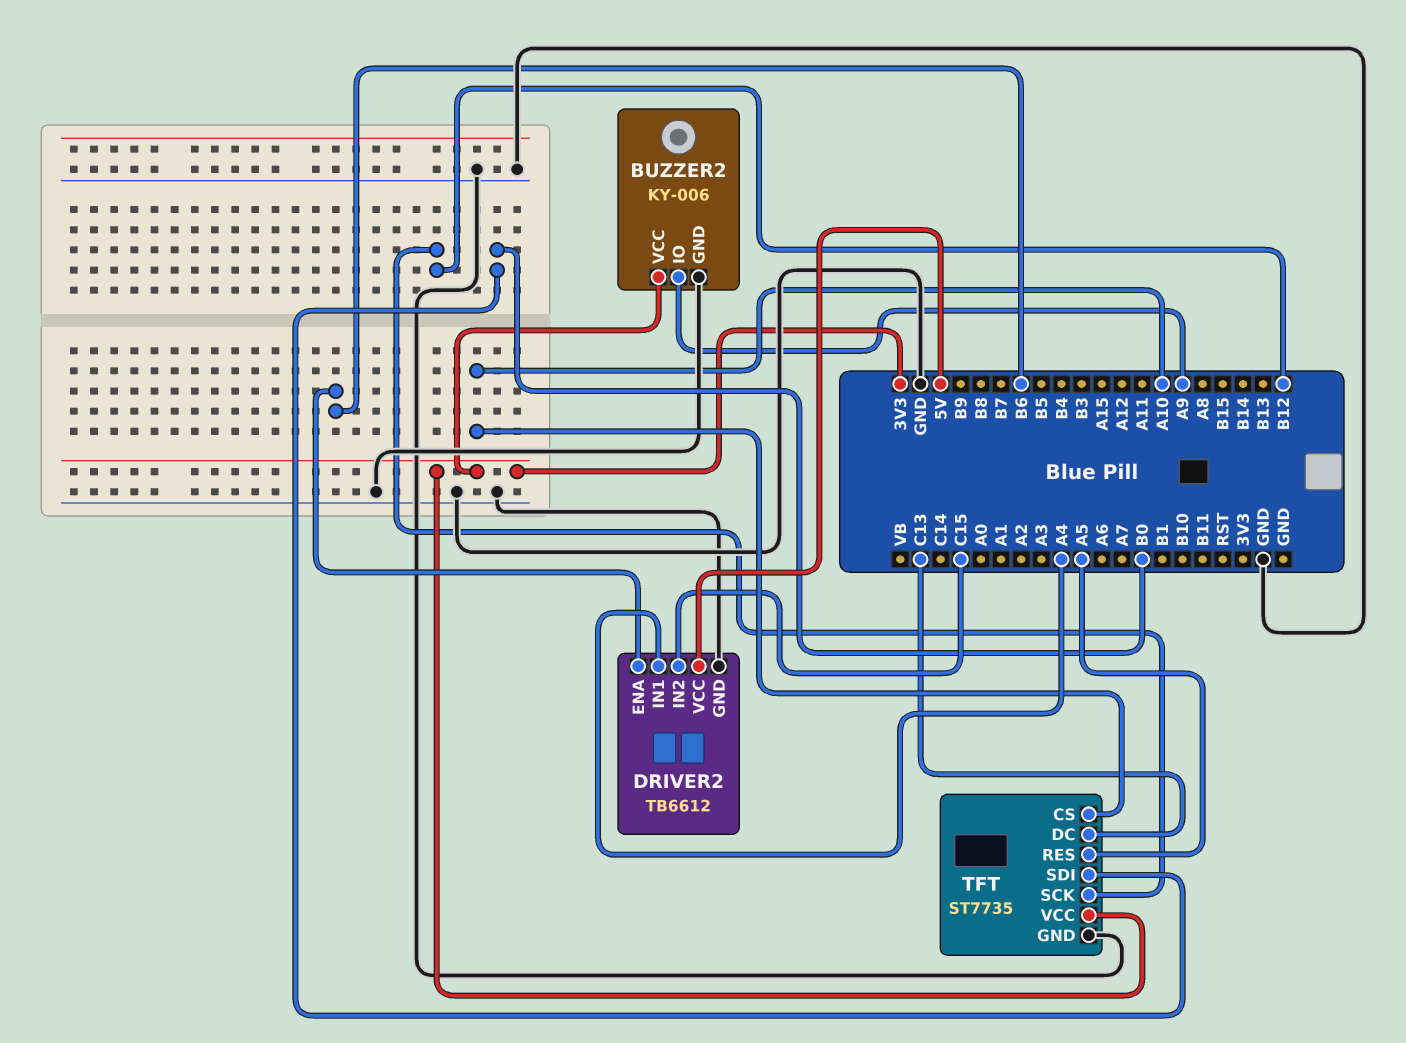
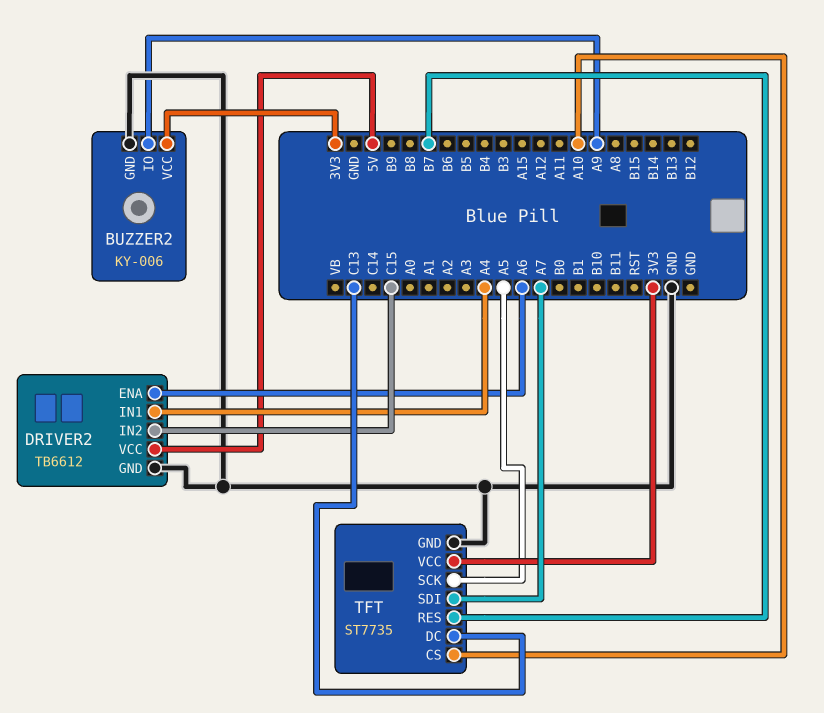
DRIVER2 pin ENA: B6 -> A6
TFT pin RES: A5 -> B7
TFT pin SCK: B12 -> A5
TFT pin SDI: B0 -> A7

